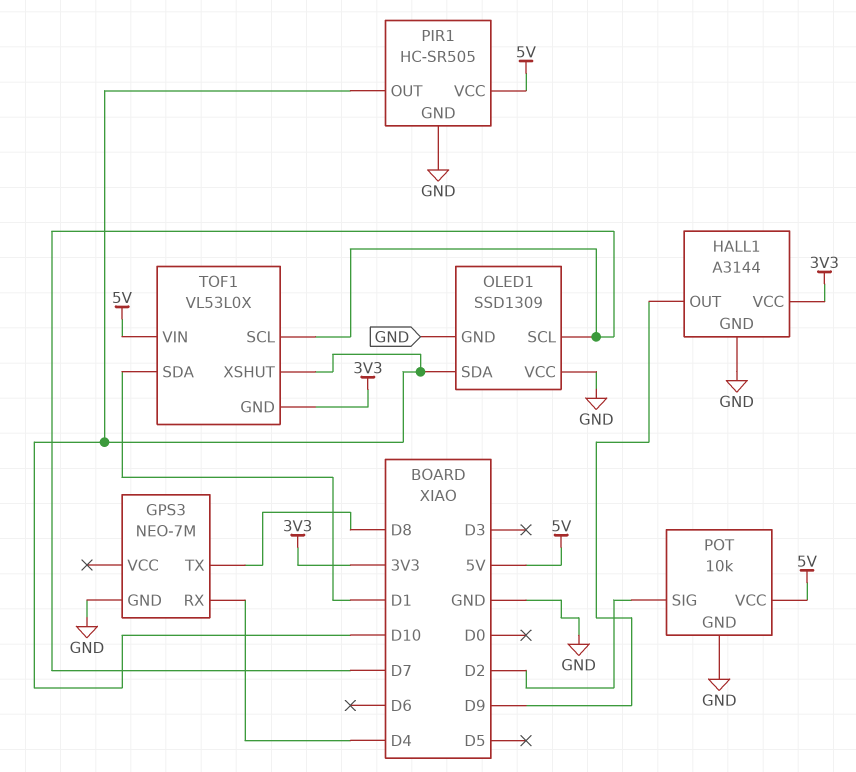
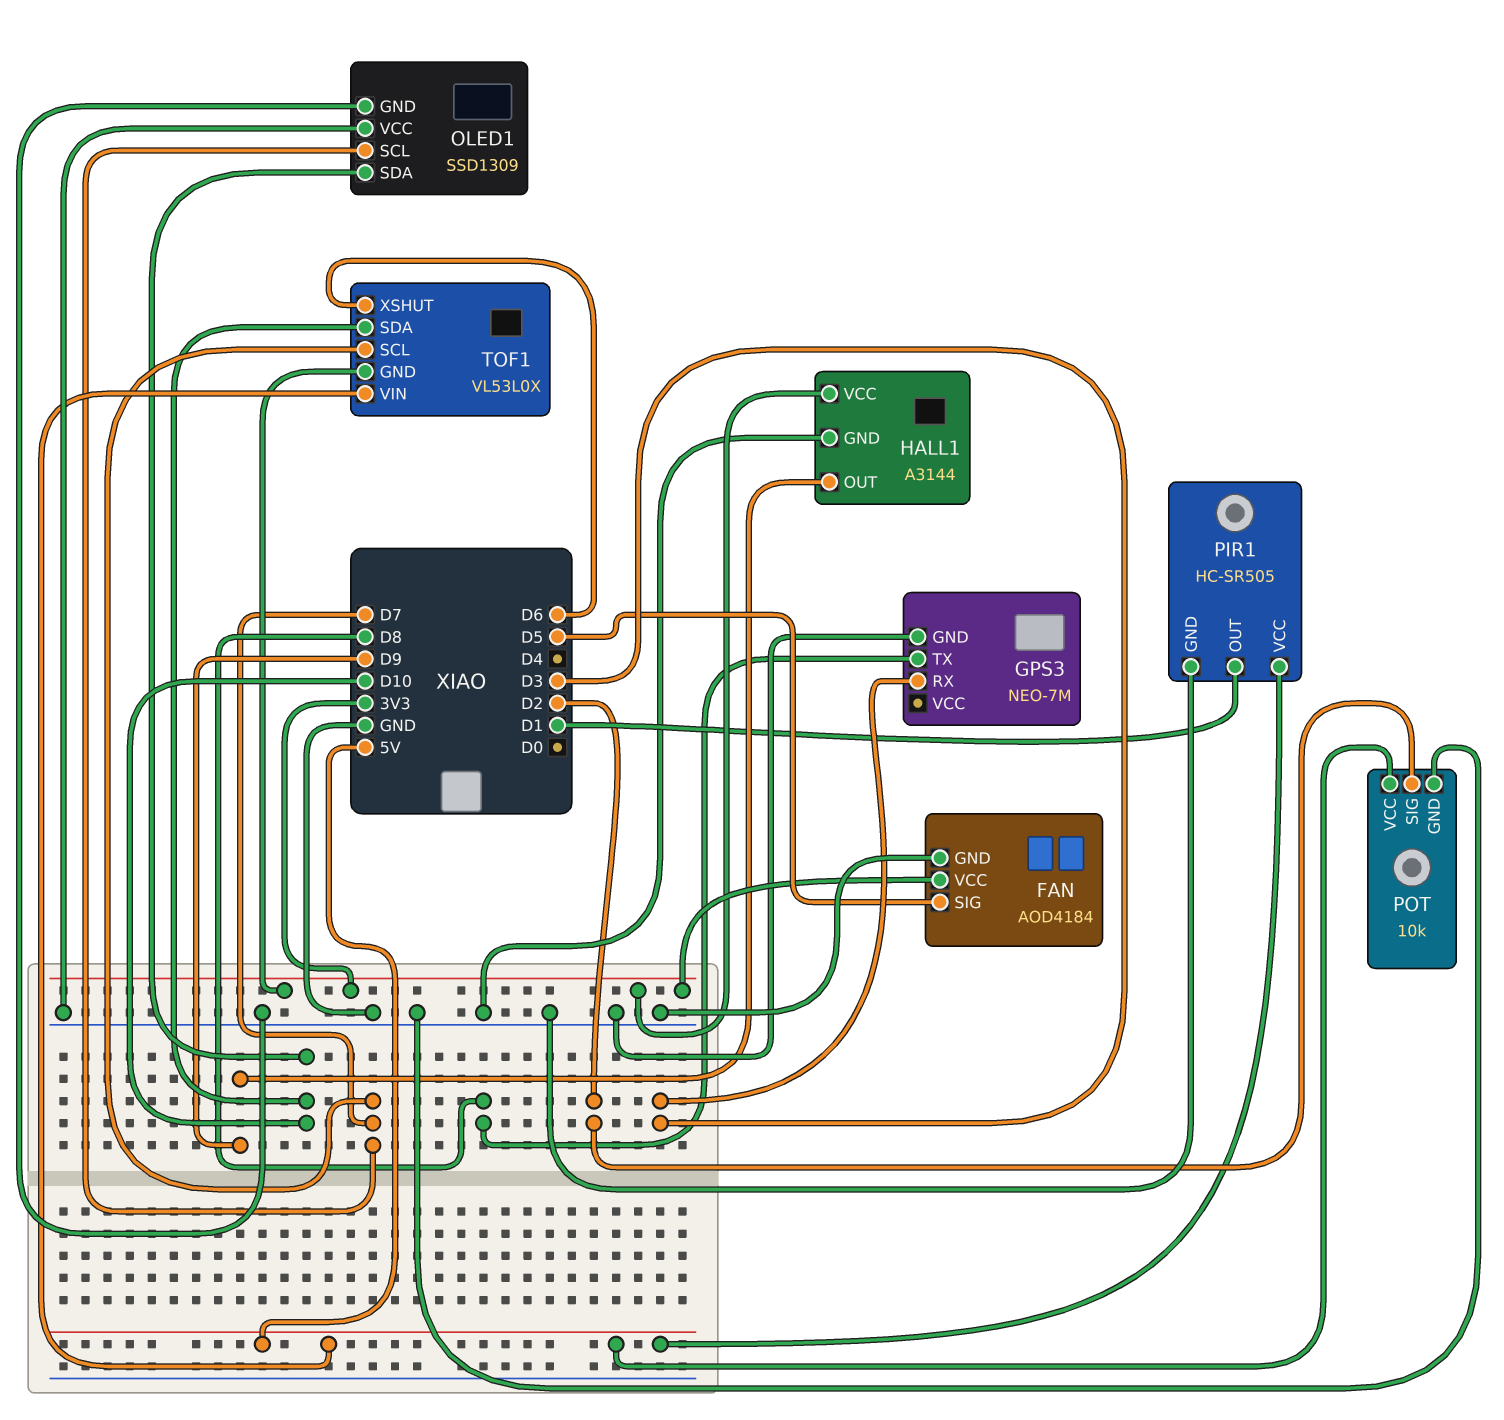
FAN: none -> AOD4184
FAN pin GND: none -> GND
FAN pin SIG: none -> D5
FAN pin VCC: none -> 3V3
GPS3 pin RX: D4 -> D3
PIR1 pin OUT: D10 -> D1
TOF1 pin SDA: D1 -> D10
TOF1 pin XSHUT: D10 -> D6

